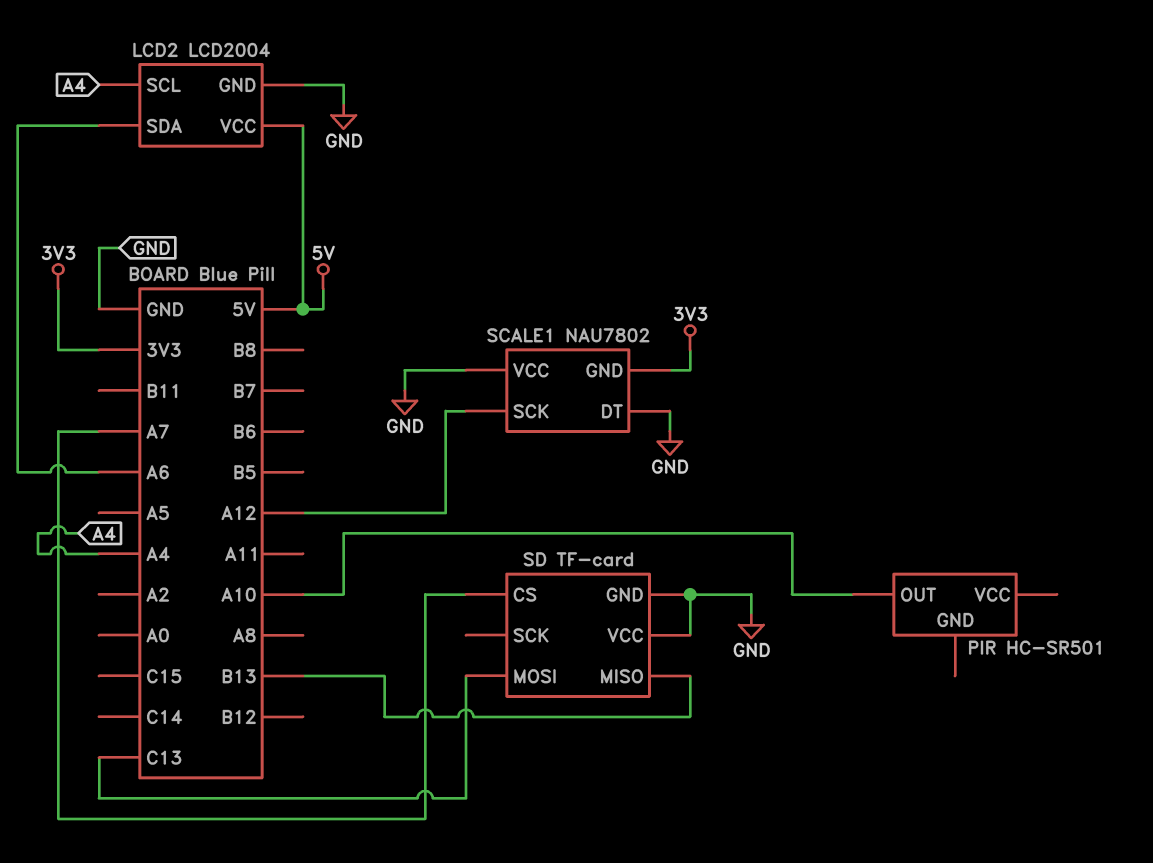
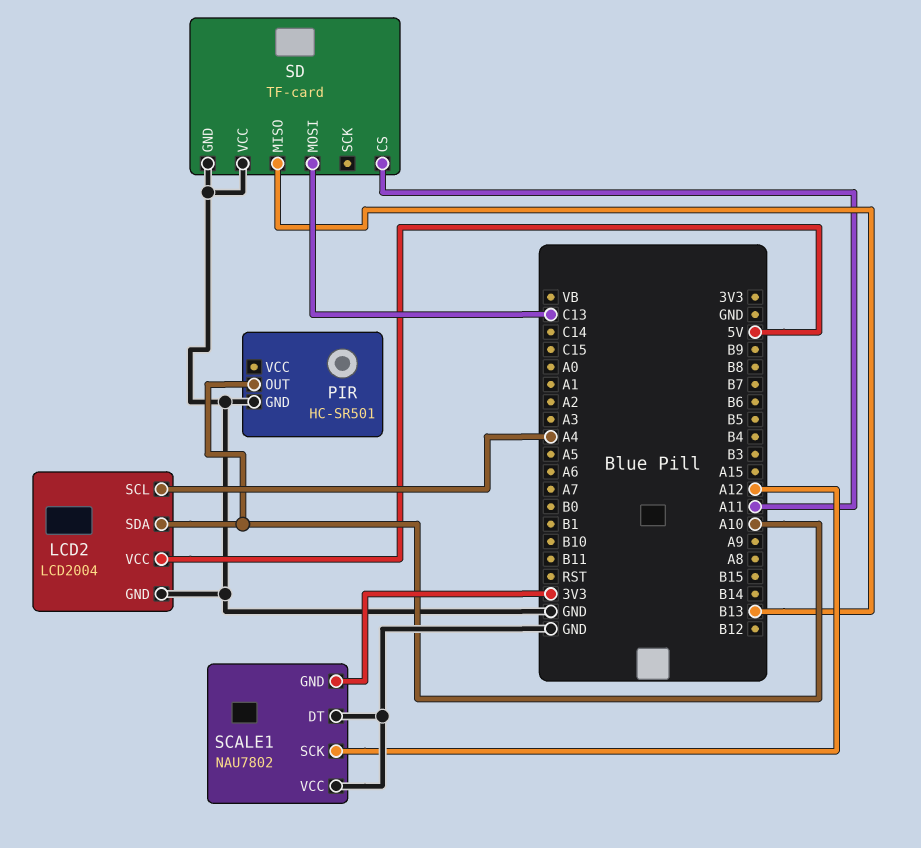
LCD2 pin SDA: A6 -> A10
PIR pin GND: none -> GND
SD pin CS: A7 -> A11

